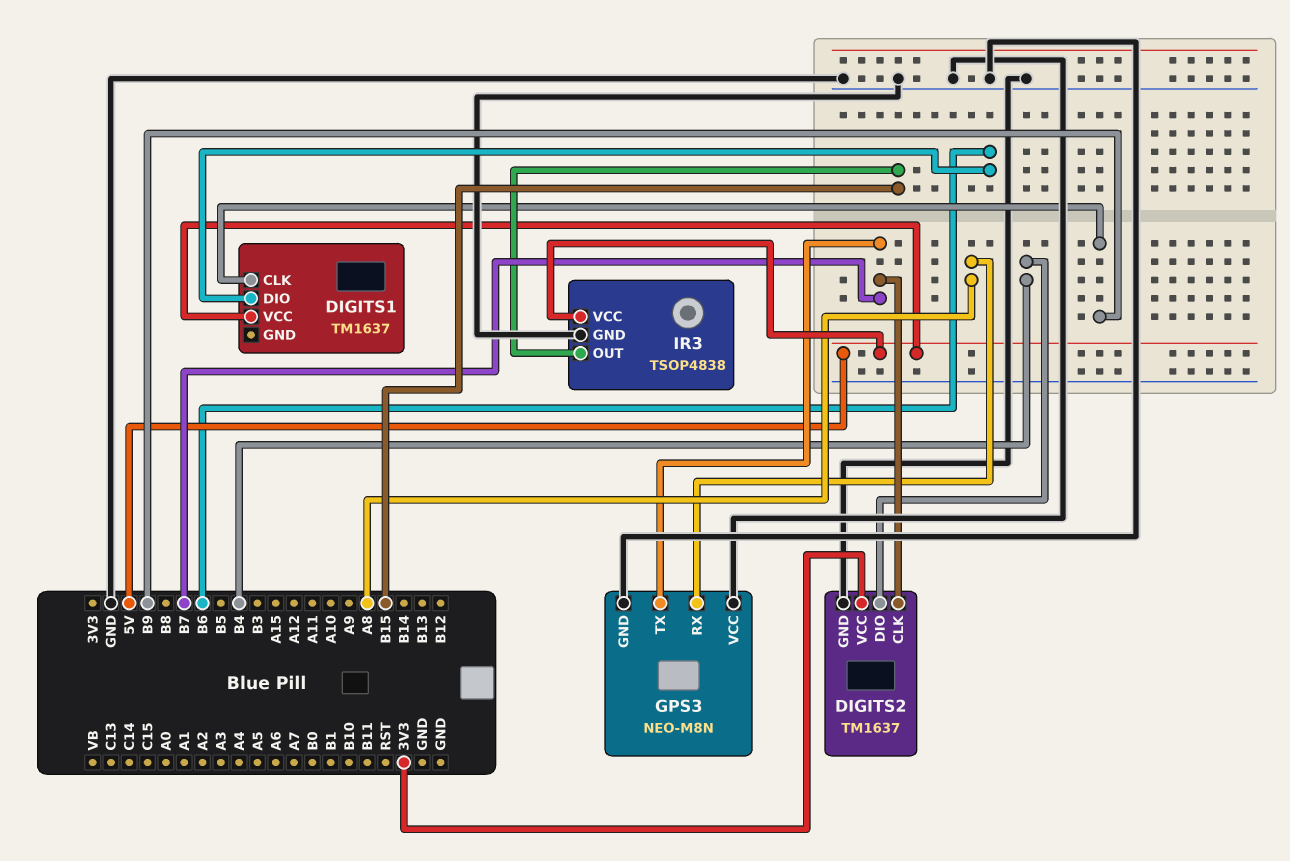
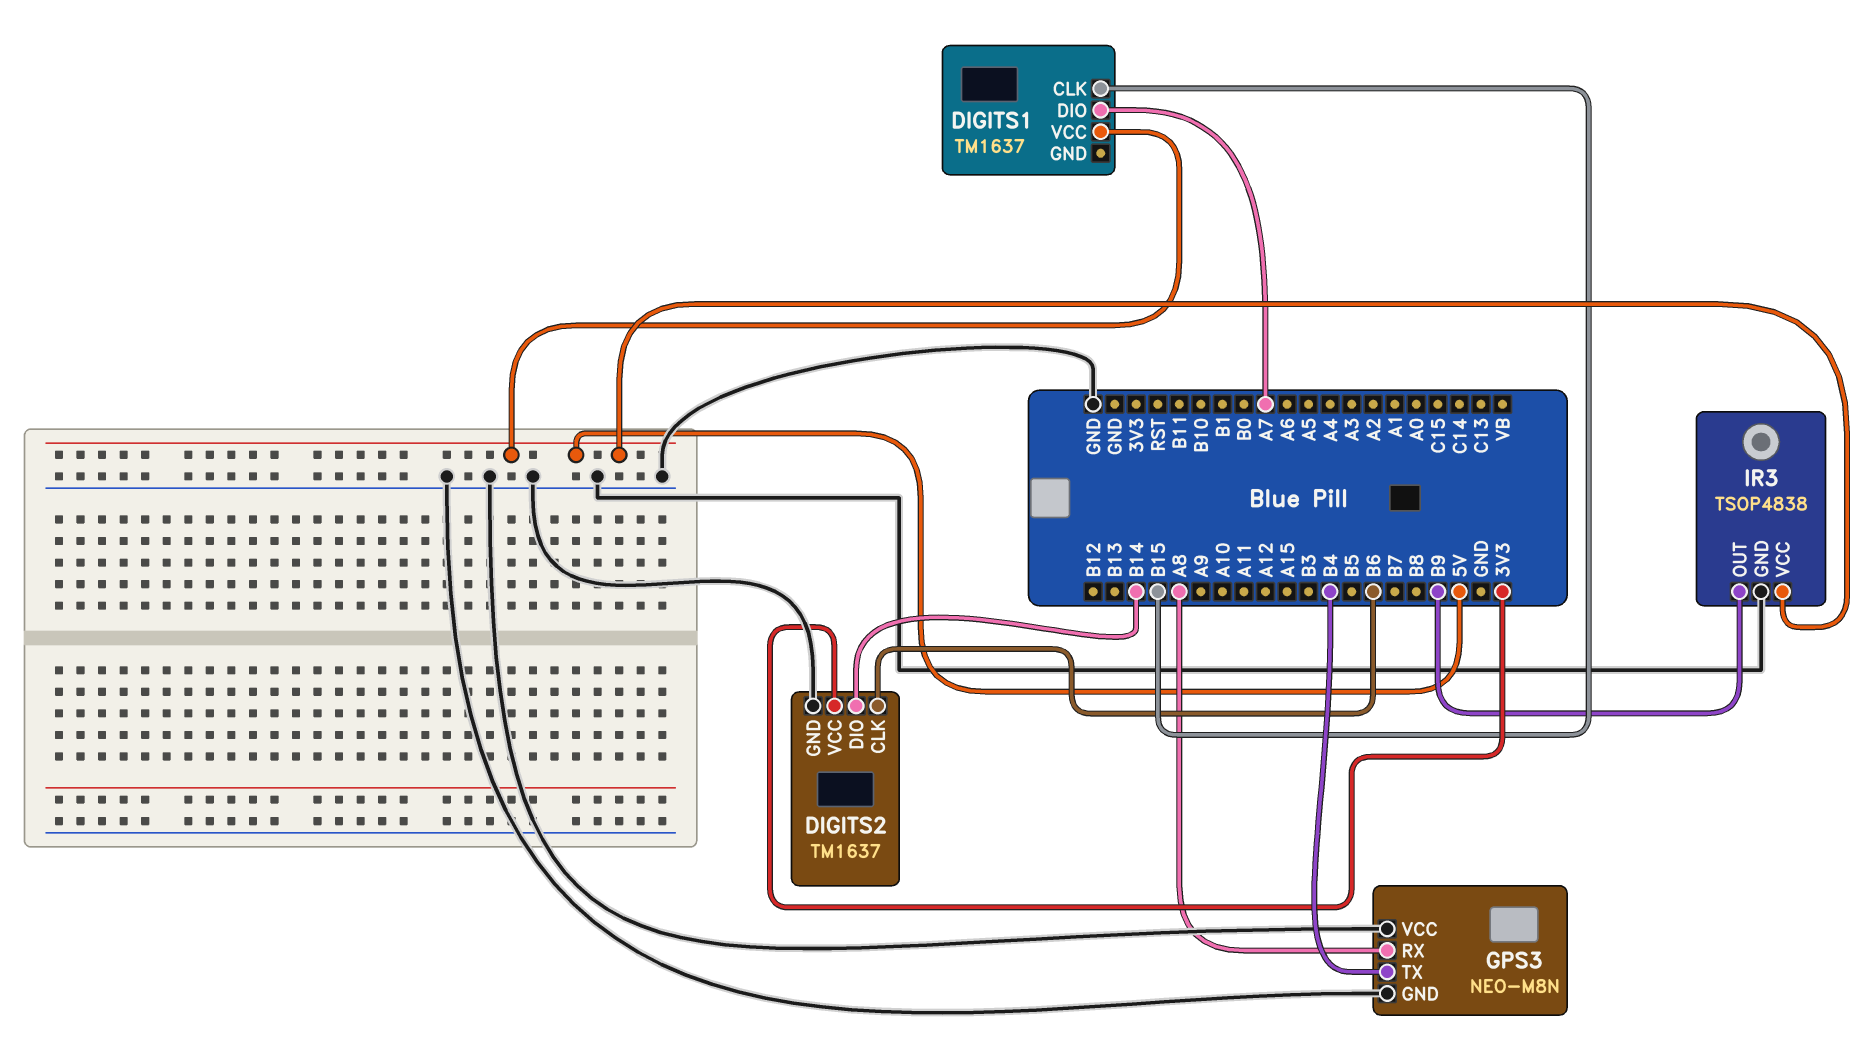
DIGITS1 pin CLK: B9 -> B15
DIGITS1 pin DIO: B6 -> A7
DIGITS2 pin CLK: B7 -> B6
DIGITS2 pin DIO: B4 -> B14
GPS3 pin TX: B7 -> B4
IR3 pin OUT: B15 -> B9

